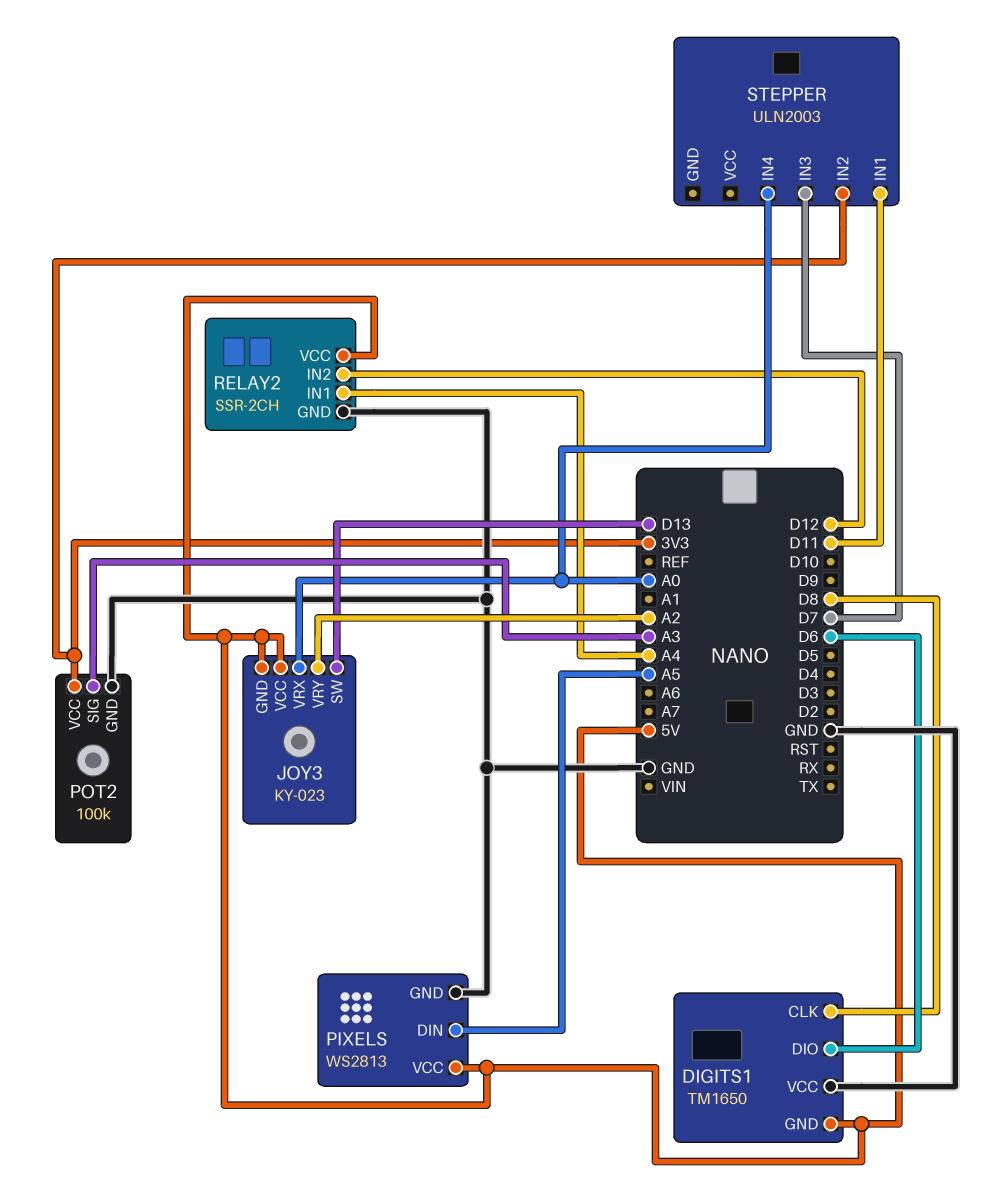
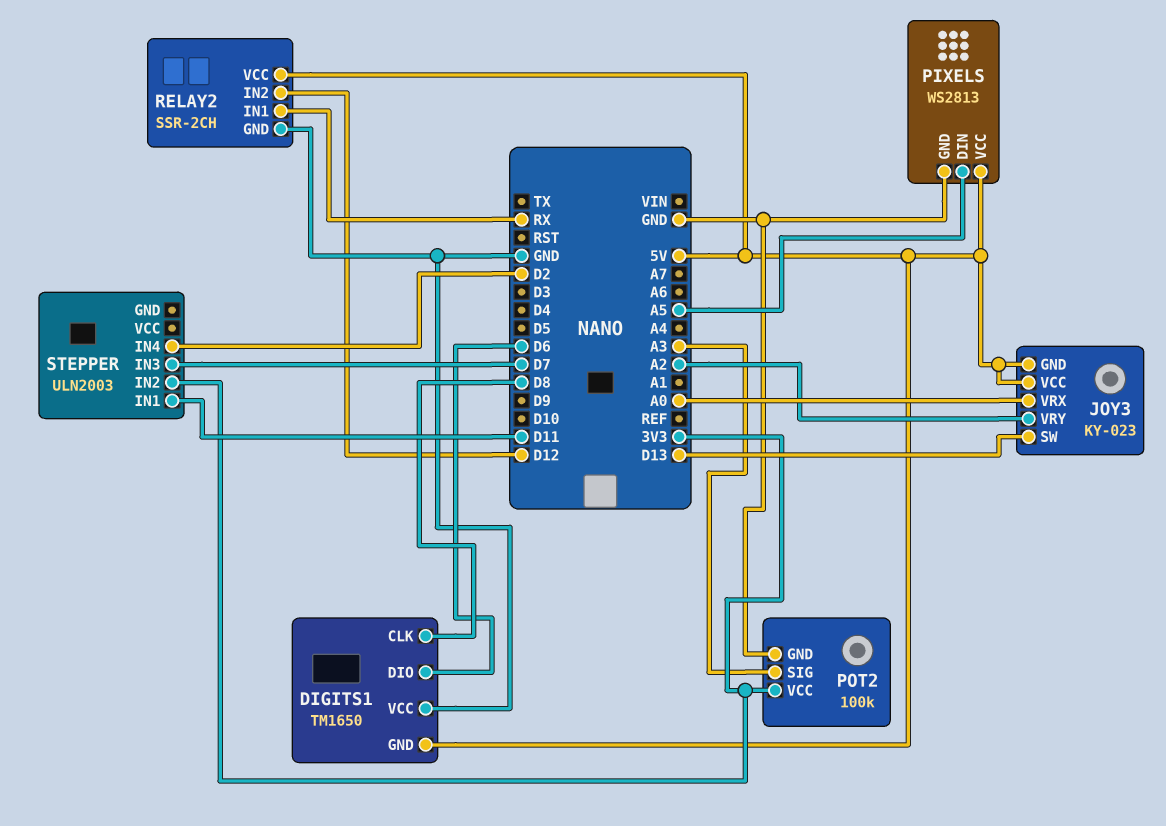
RELAY2 pin IN1: A4 -> RX
STEPPER pin IN4: A0 -> D2

